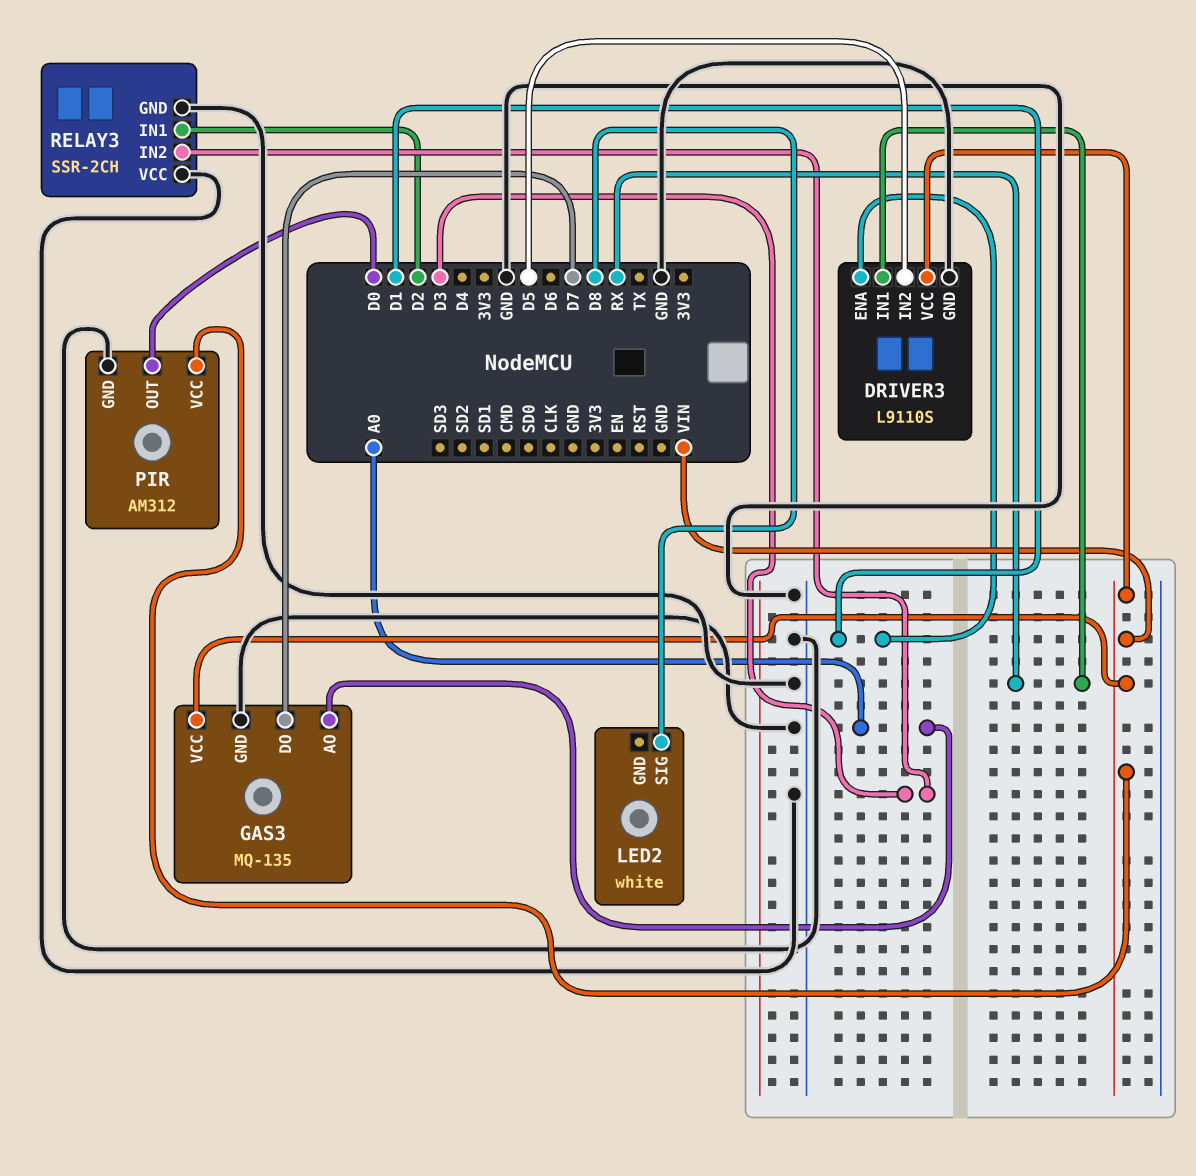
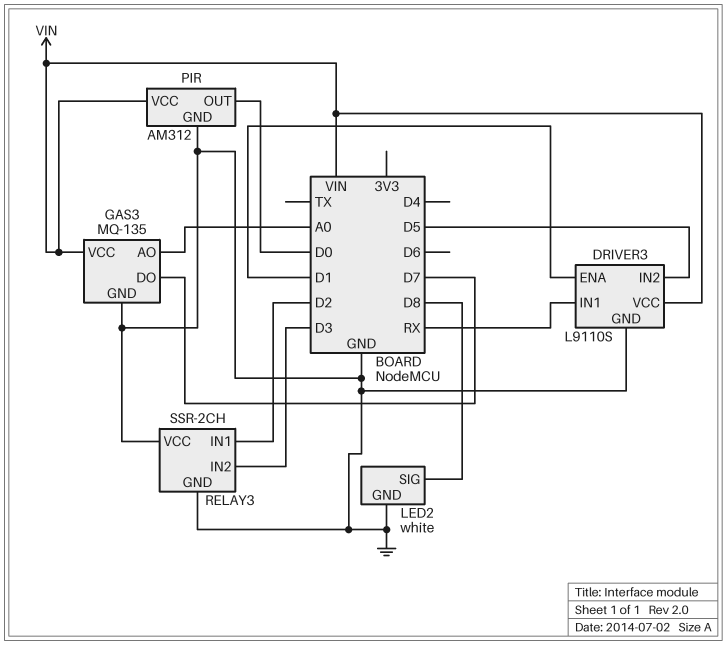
LED2 pin GND: none -> GND

